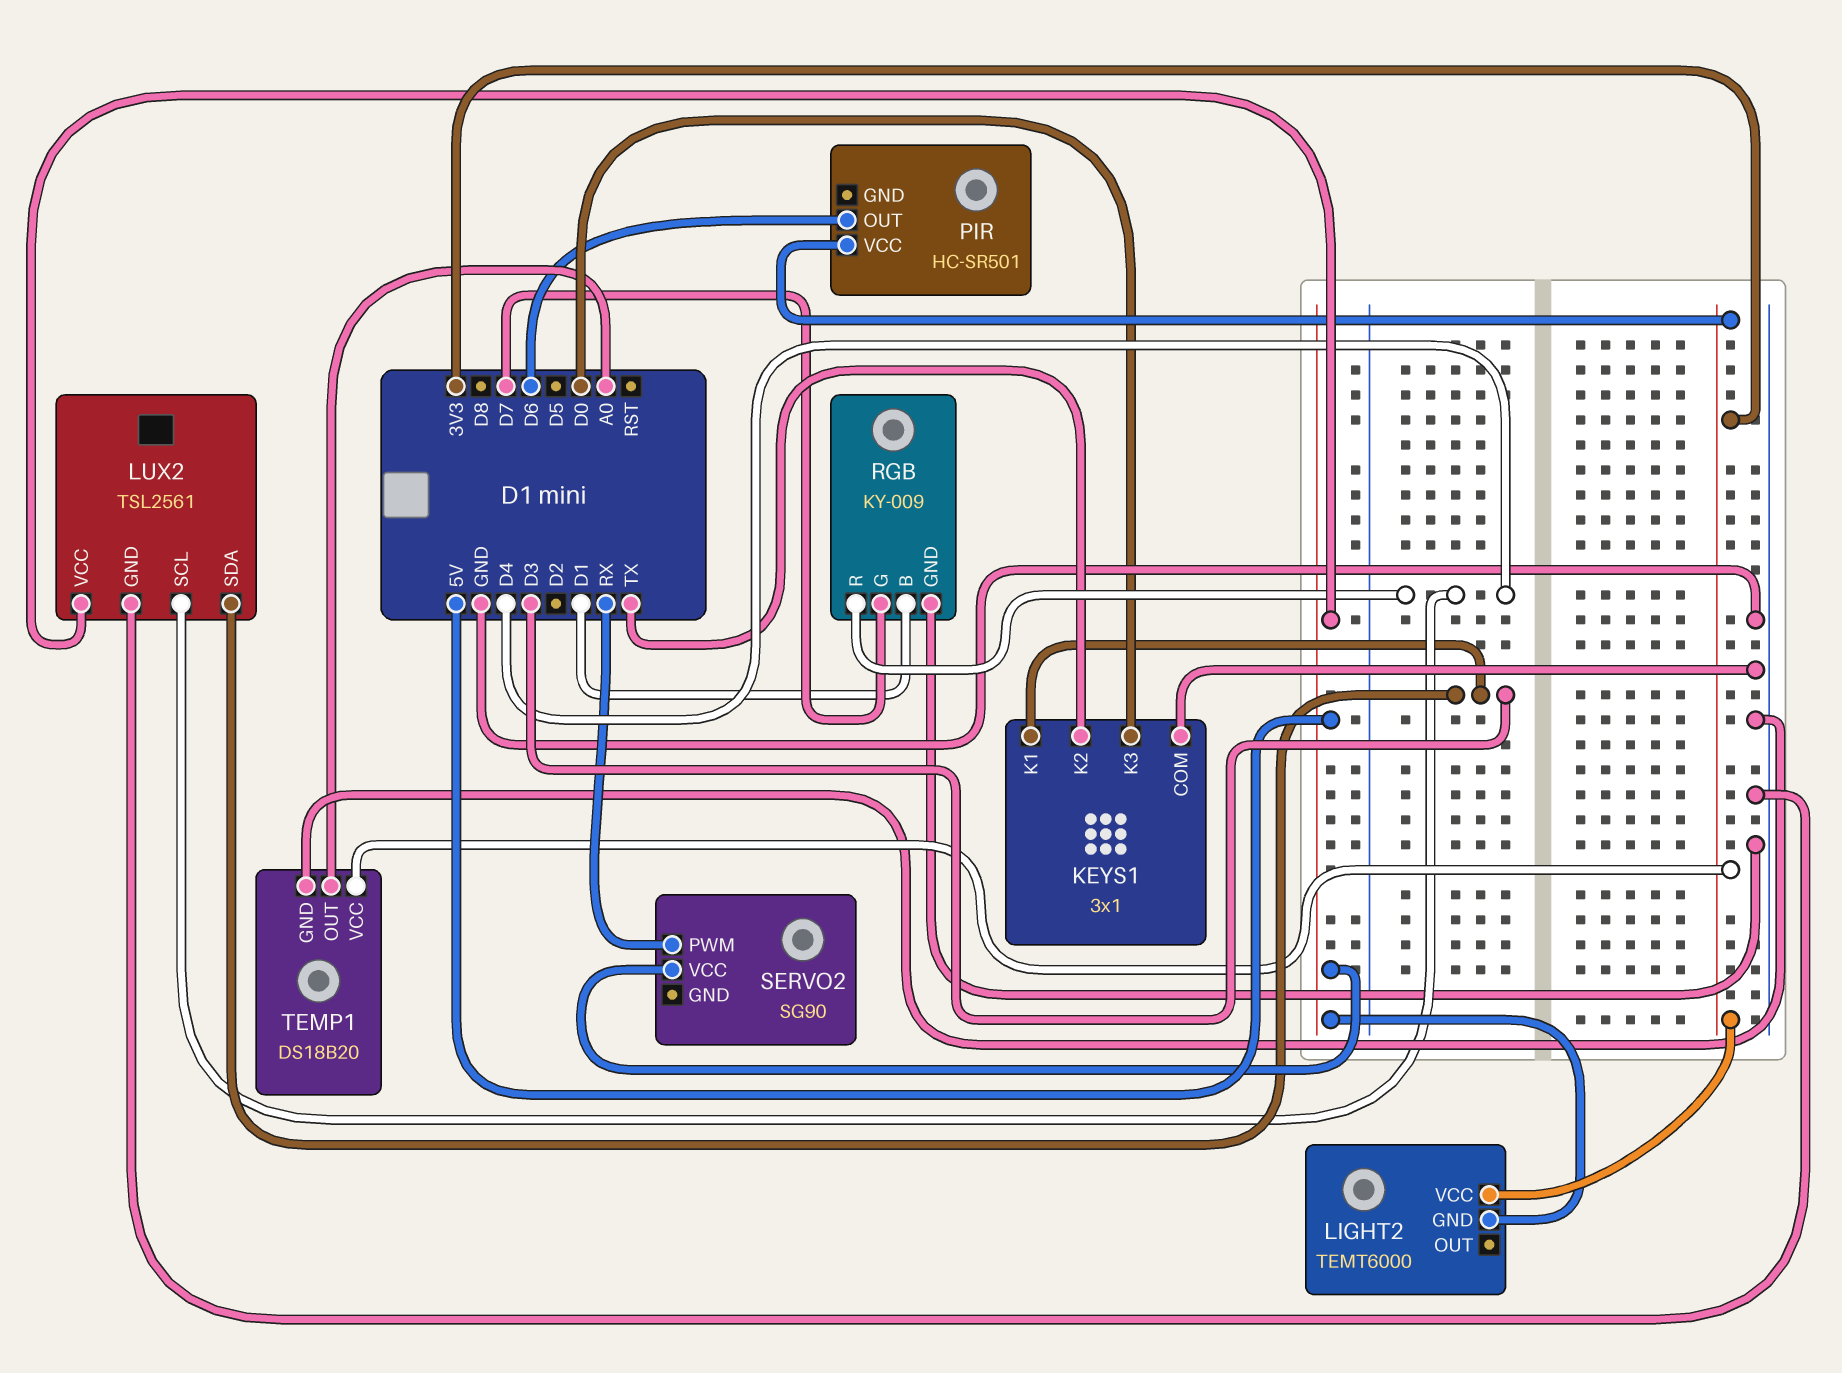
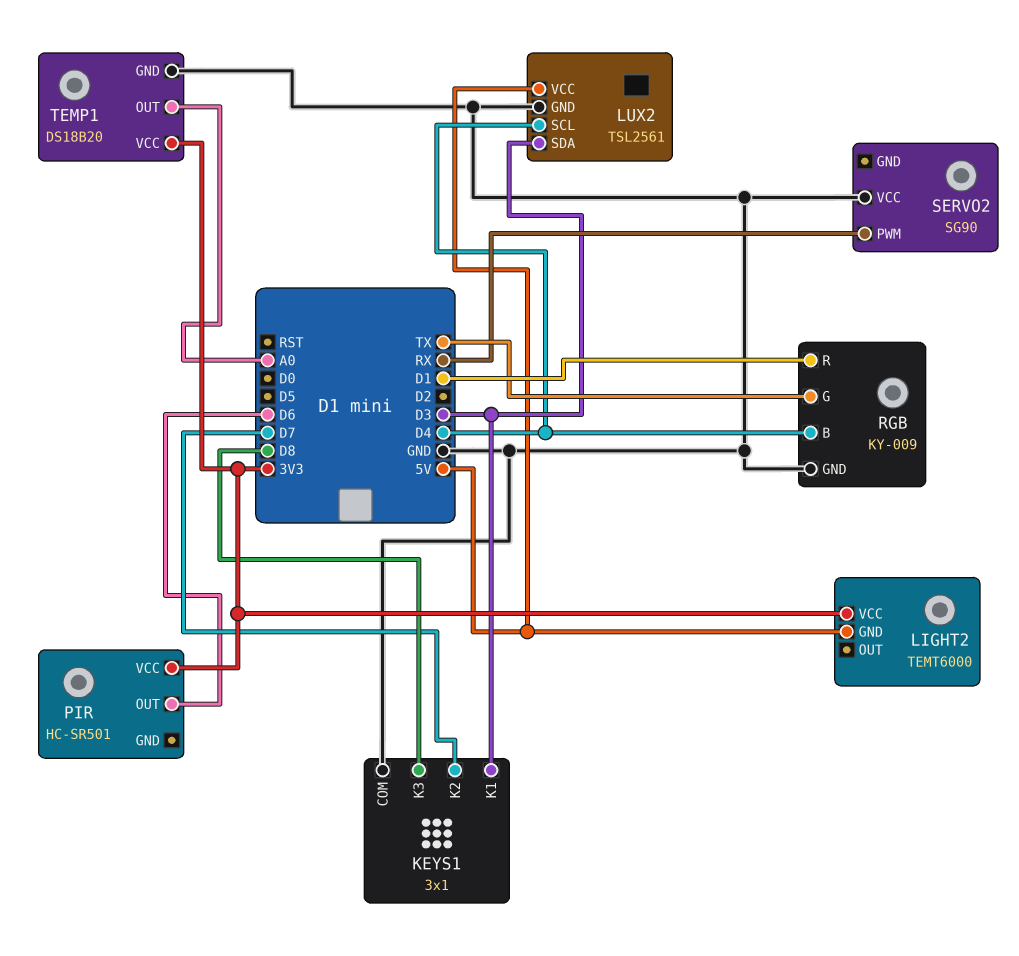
KEYS1 pin K2: TX -> D7
KEYS1 pin K3: D0 -> D8
RGB pin B: D1 -> D4
RGB pin G: D7 -> TX
RGB pin R: D4 -> D1
SERVO2 pin VCC: 5V -> GND

